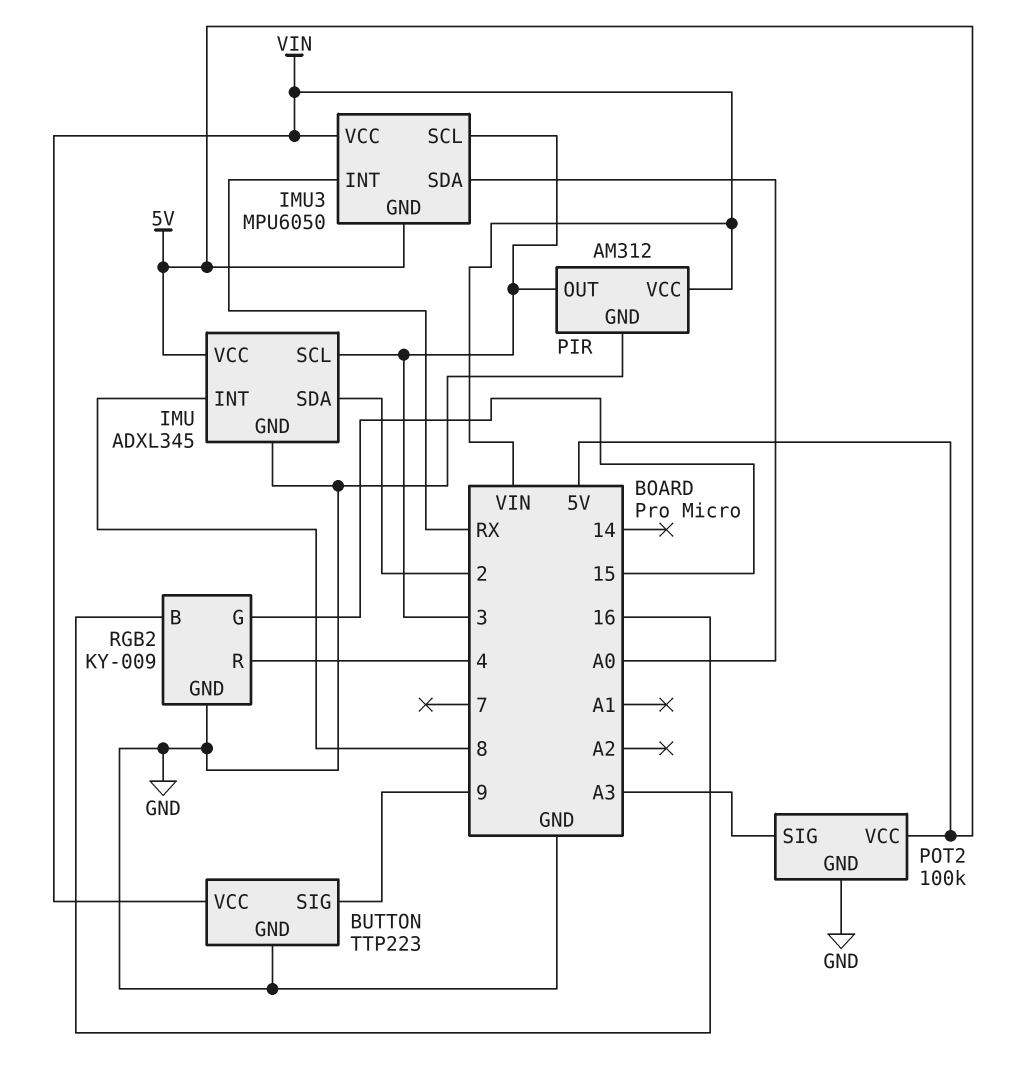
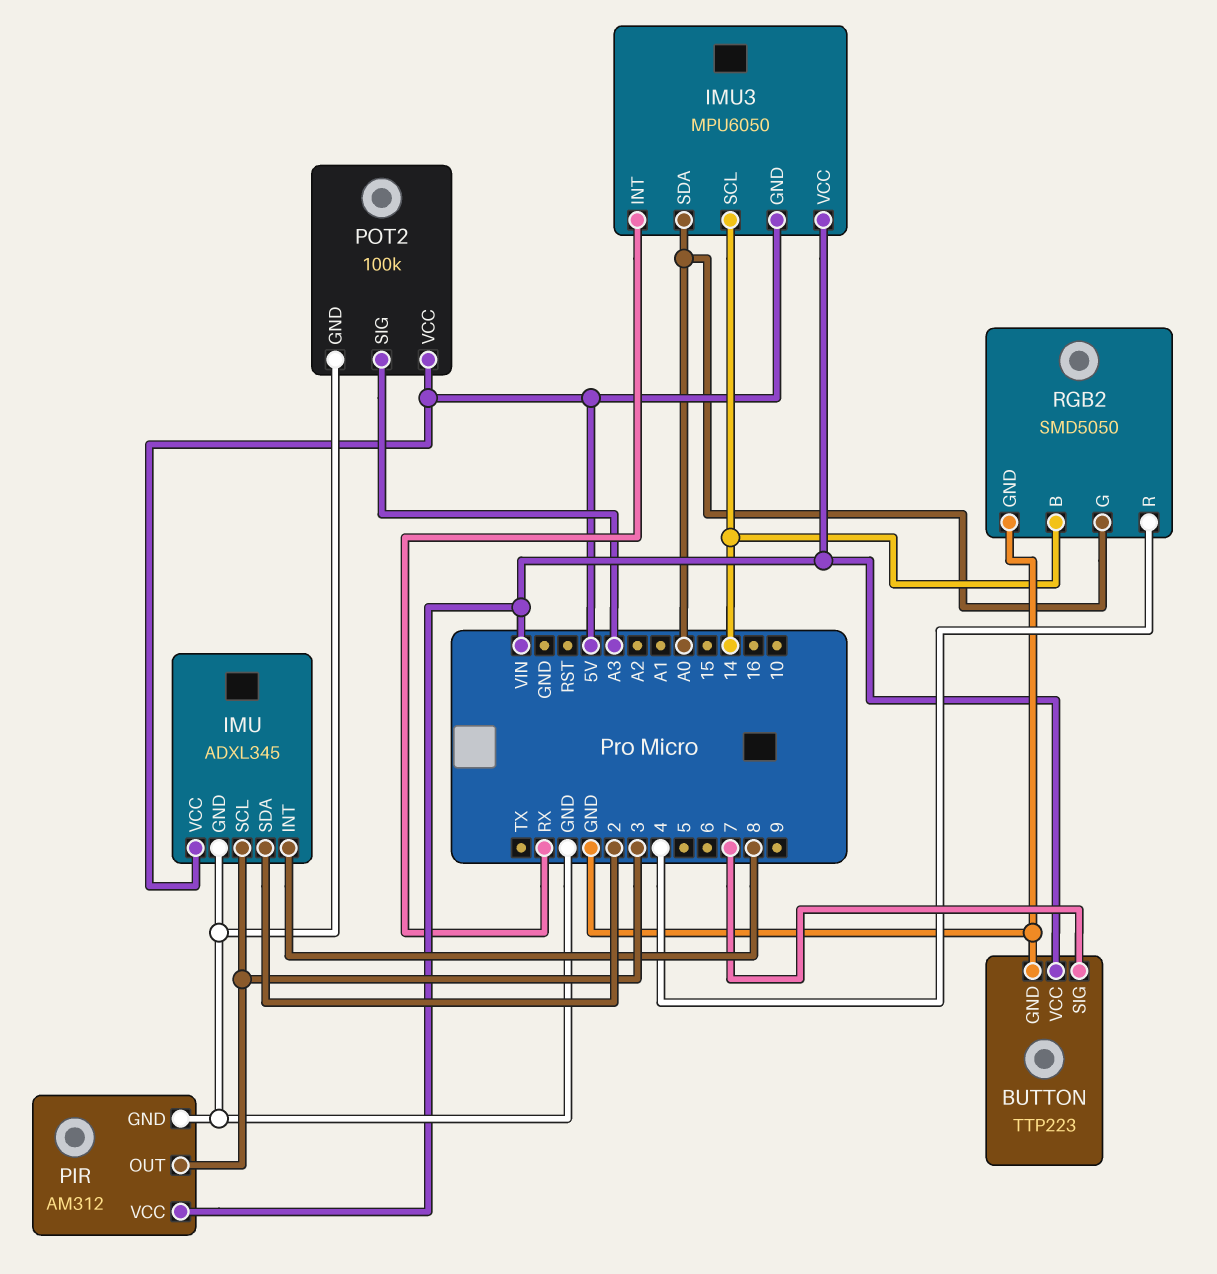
BUTTON pin SIG: 9 -> 7
IMU3 pin SCL: 3 -> 14
RGB2: KY-009 -> SMD5050
RGB2 pin B: 16 -> 14
RGB2 pin G: 15 -> A0

